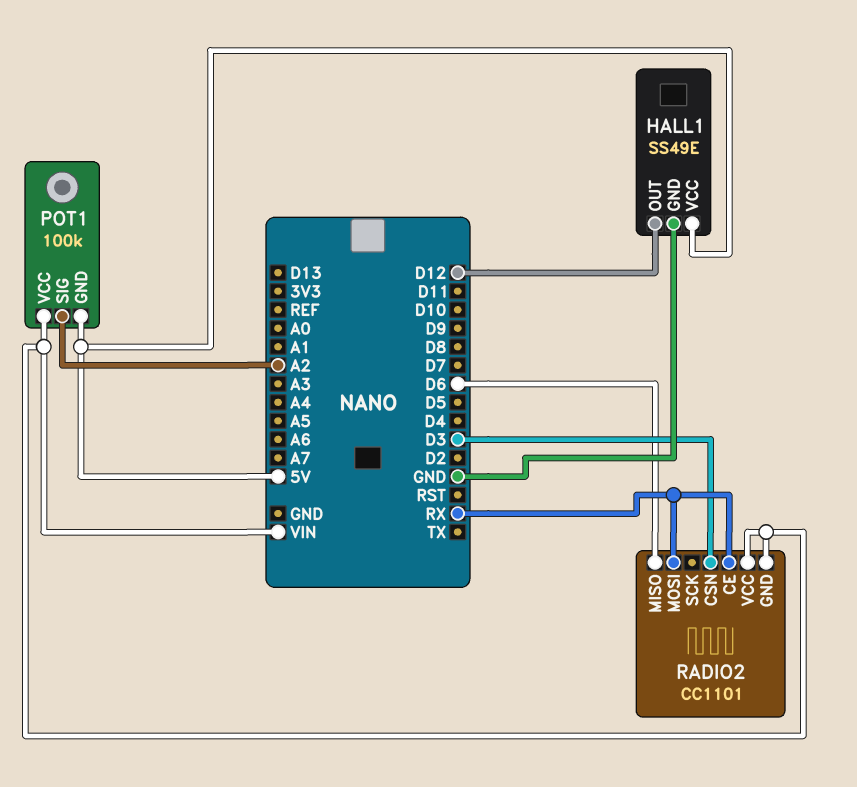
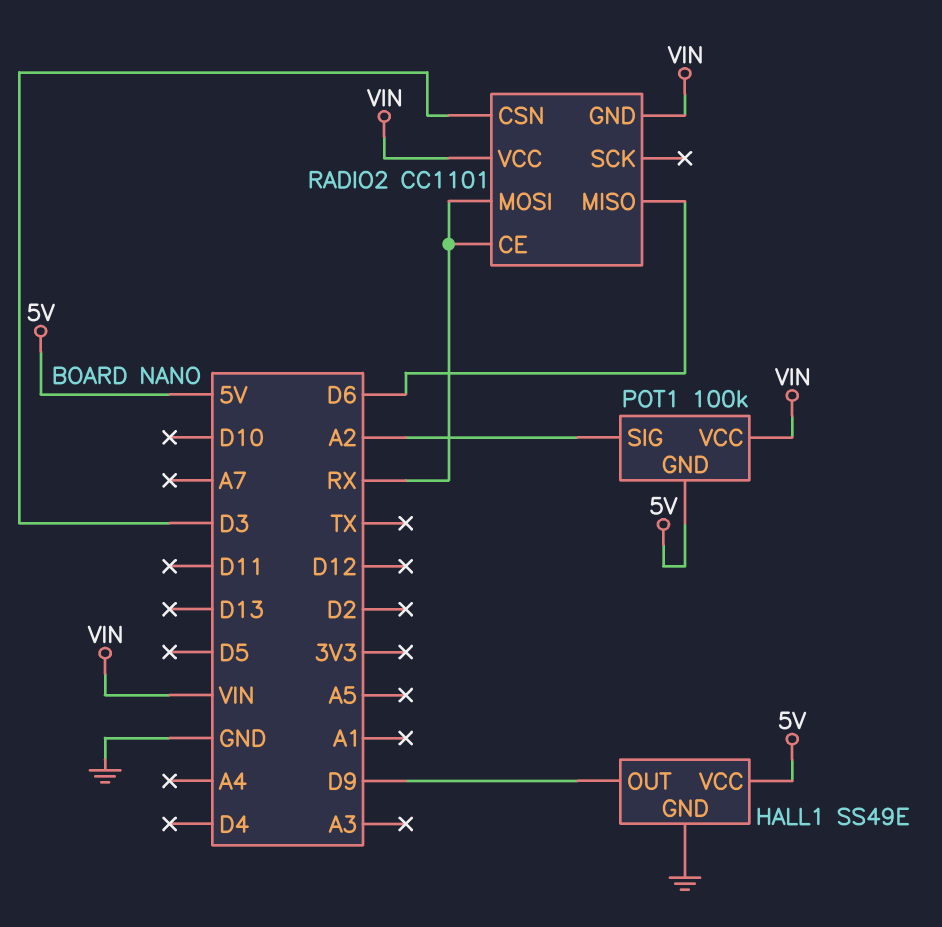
HALL1 pin OUT: D12 -> D9

